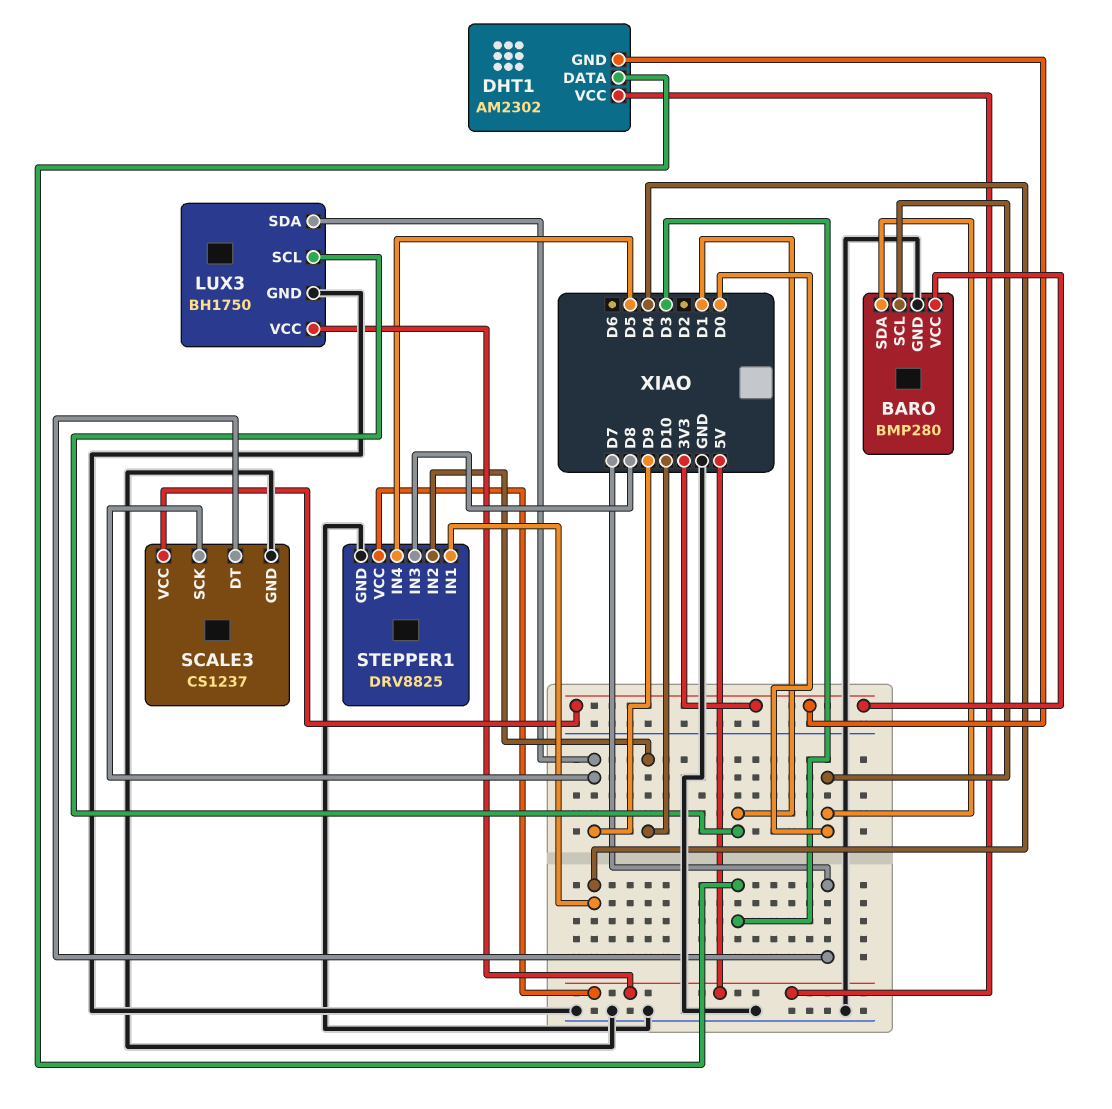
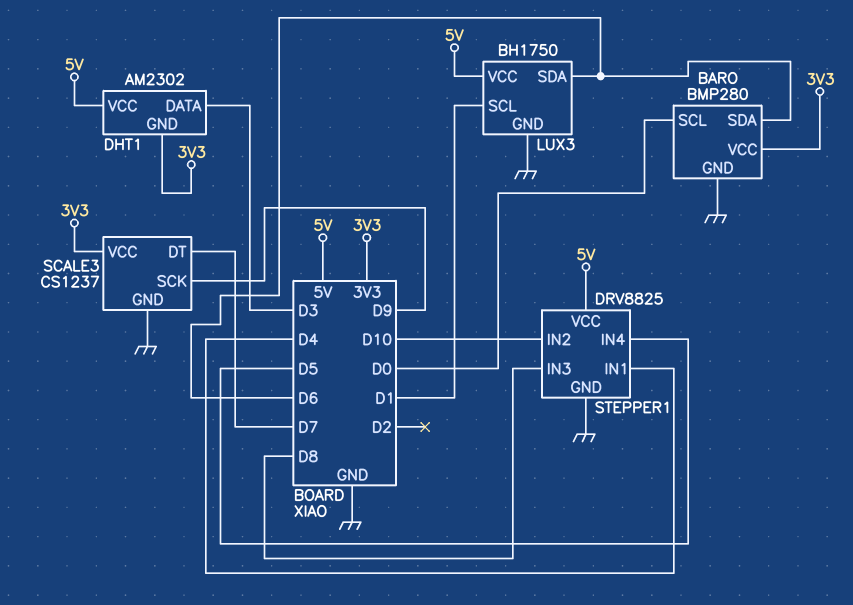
BARO pin SDA: D0 -> D6
LUX3 pin SDA: D9 -> D6

